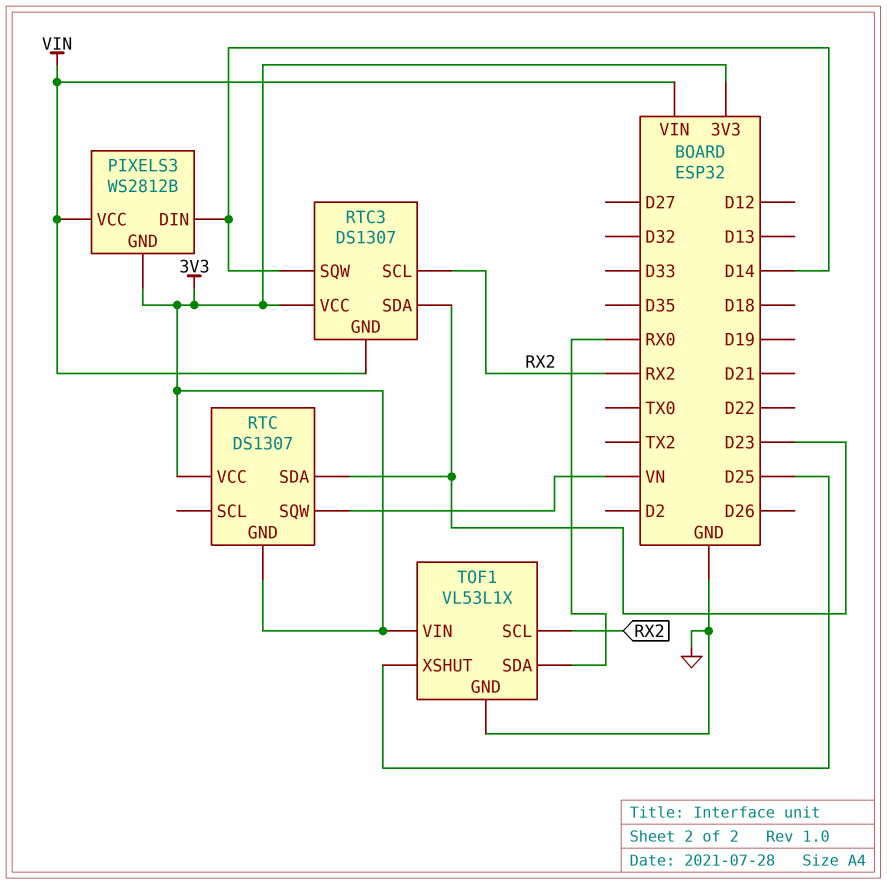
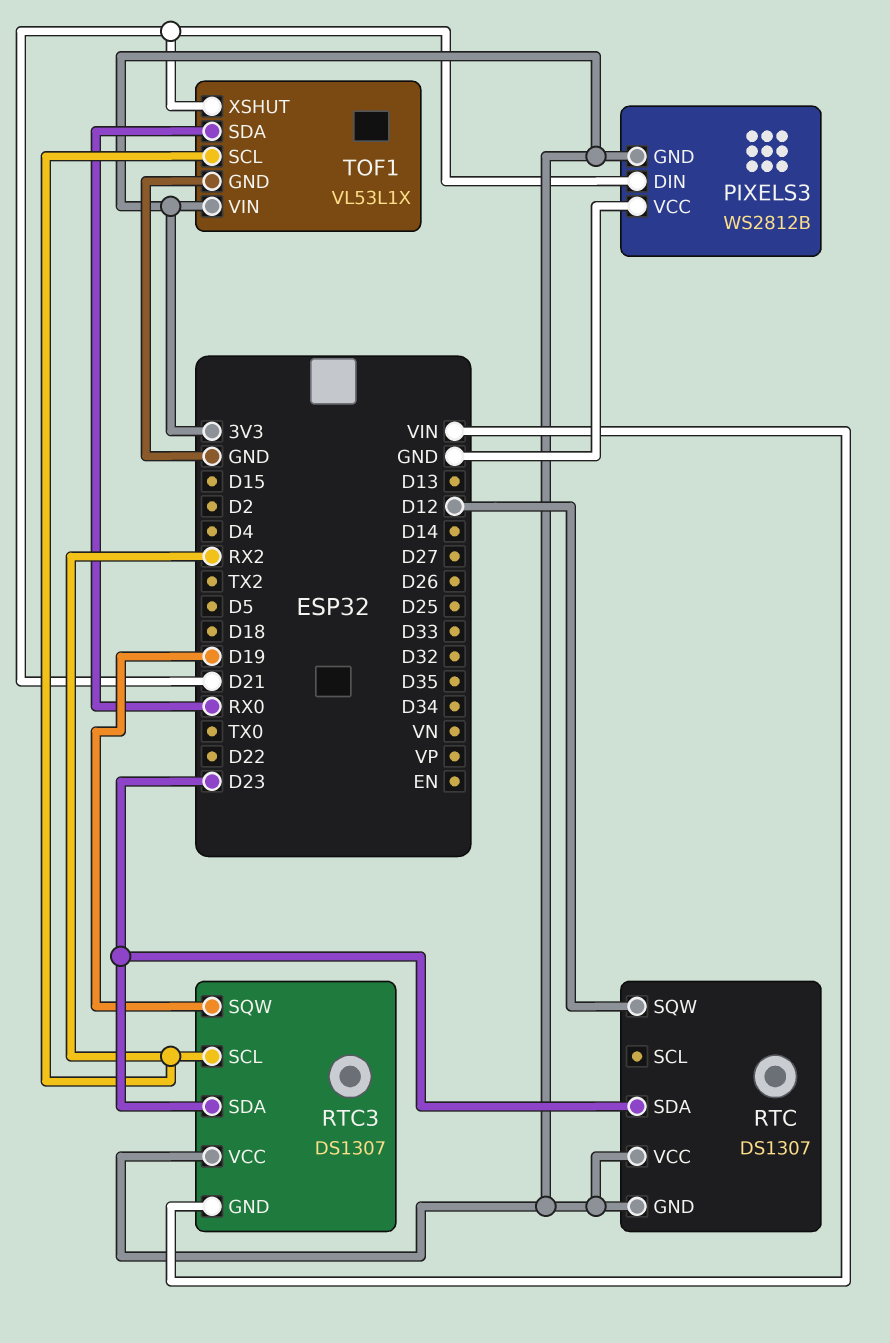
PIXELS3 pin DIN: D14 -> D21
PIXELS3 pin VCC: VIN -> GND
RTC pin SQW: VN -> D12
RTC3 pin SQW: D14 -> D19
TOF1 pin XSHUT: D25 -> D21

